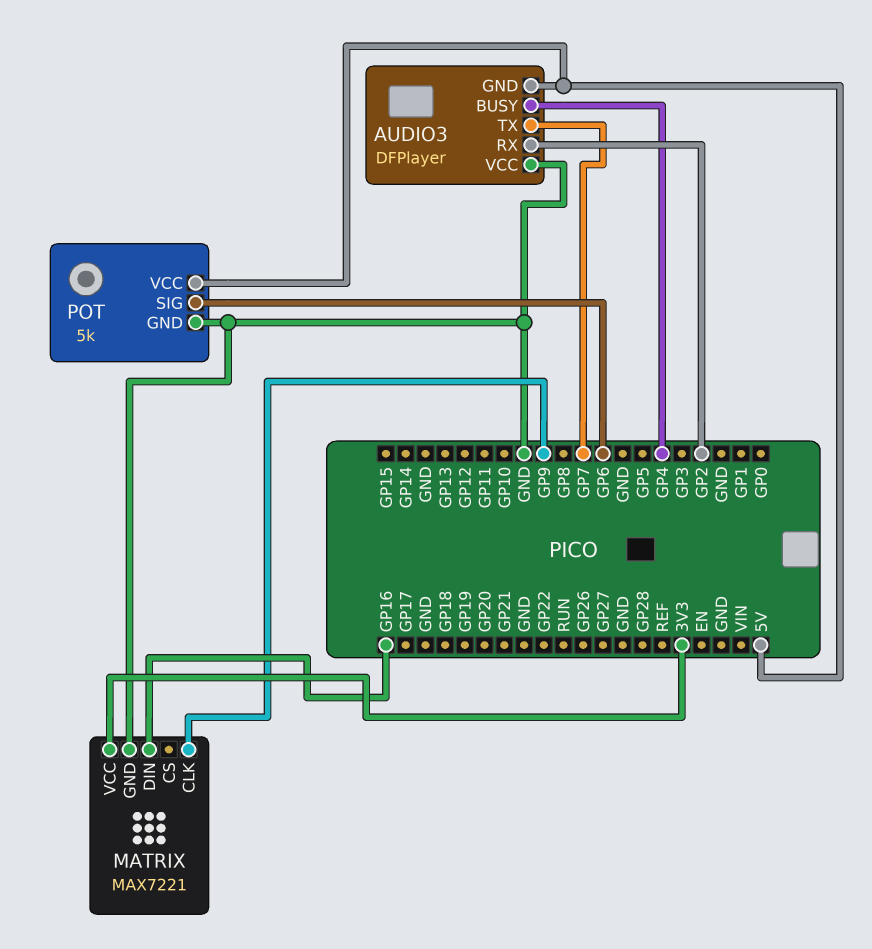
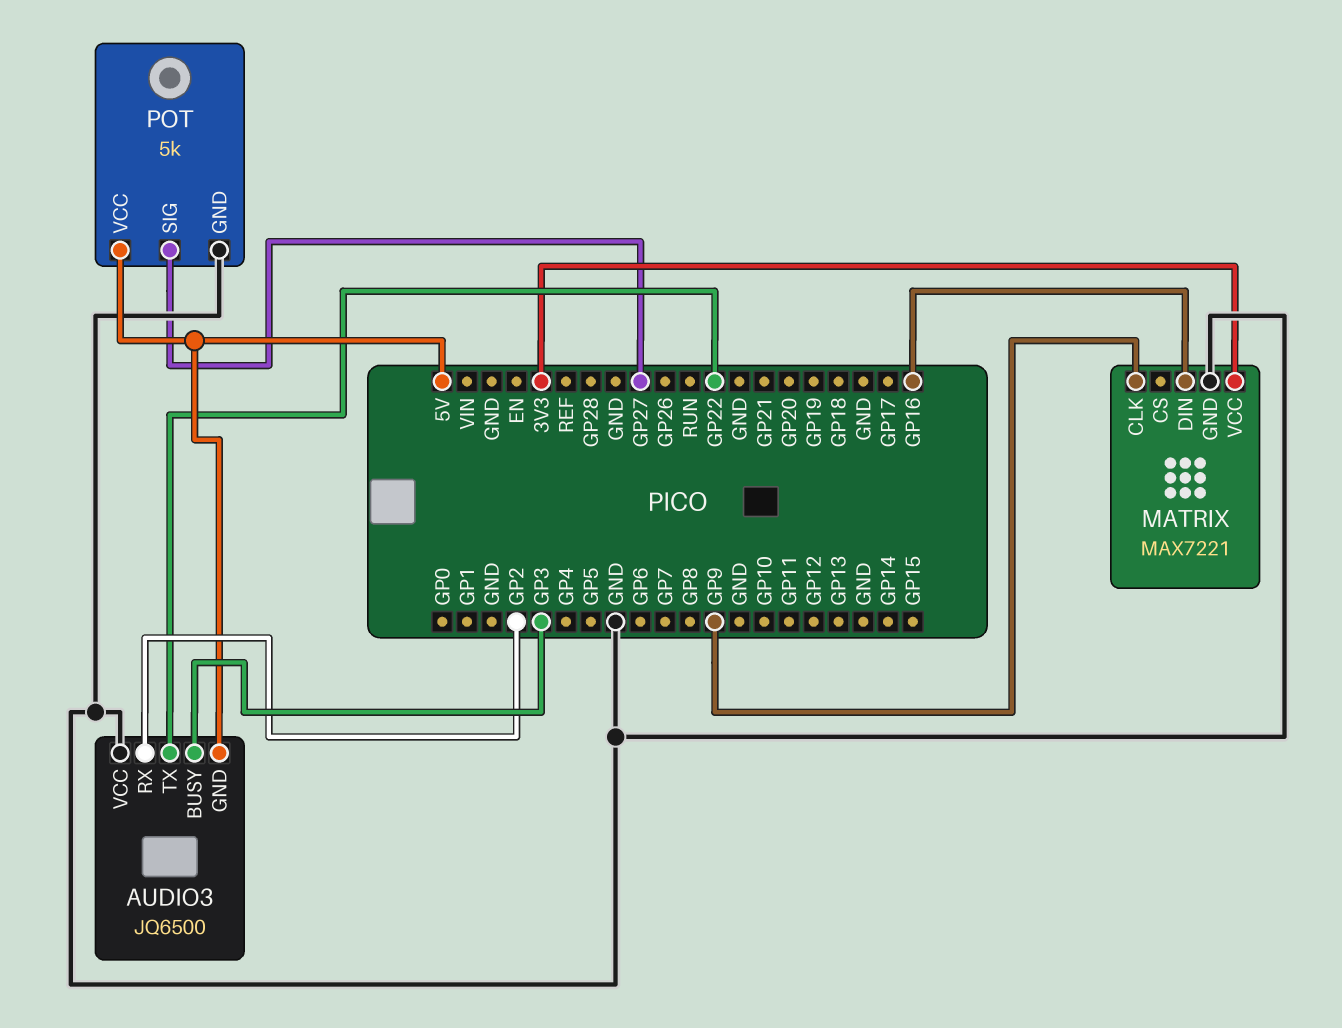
AUDIO3: DFPlayer -> JQ6500
AUDIO3 pin BUSY: GP4 -> GP3
AUDIO3 pin TX: GP7 -> GP22
POT pin SIG: GP6 -> GP27

